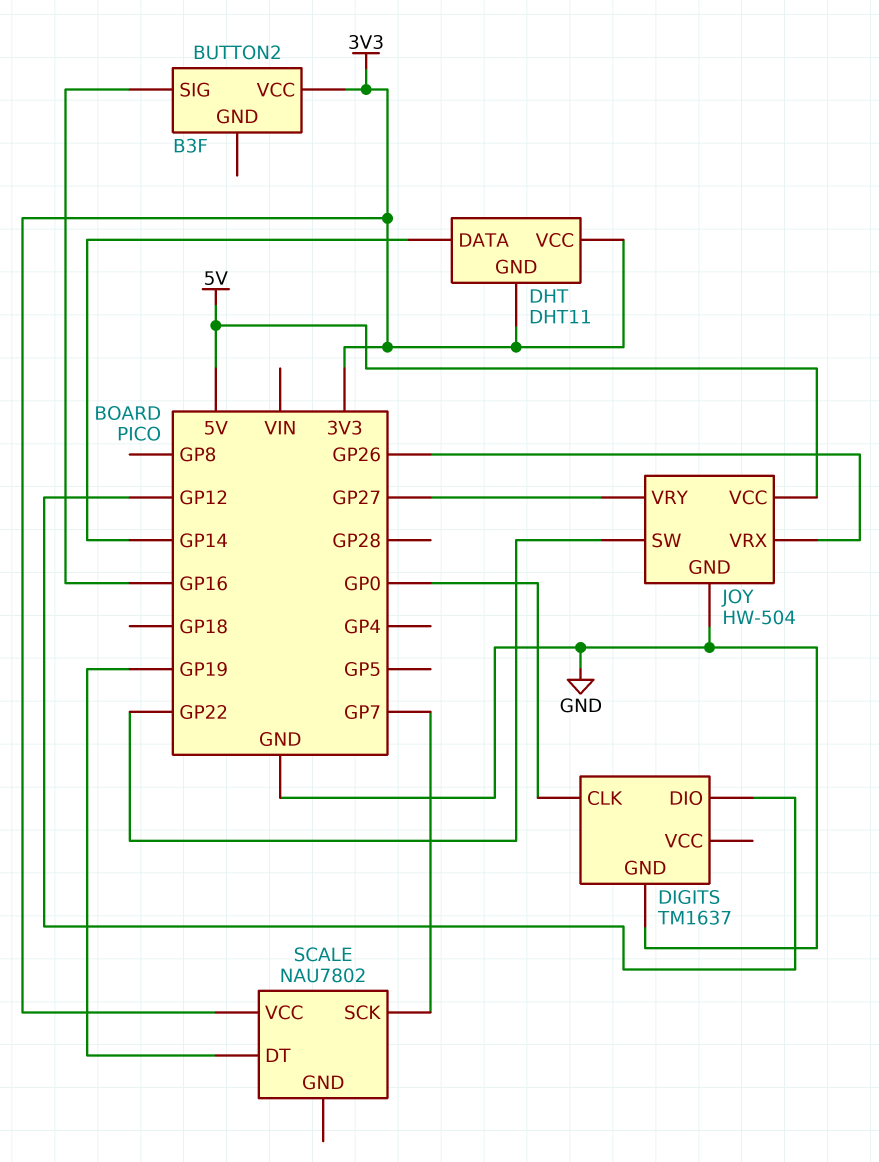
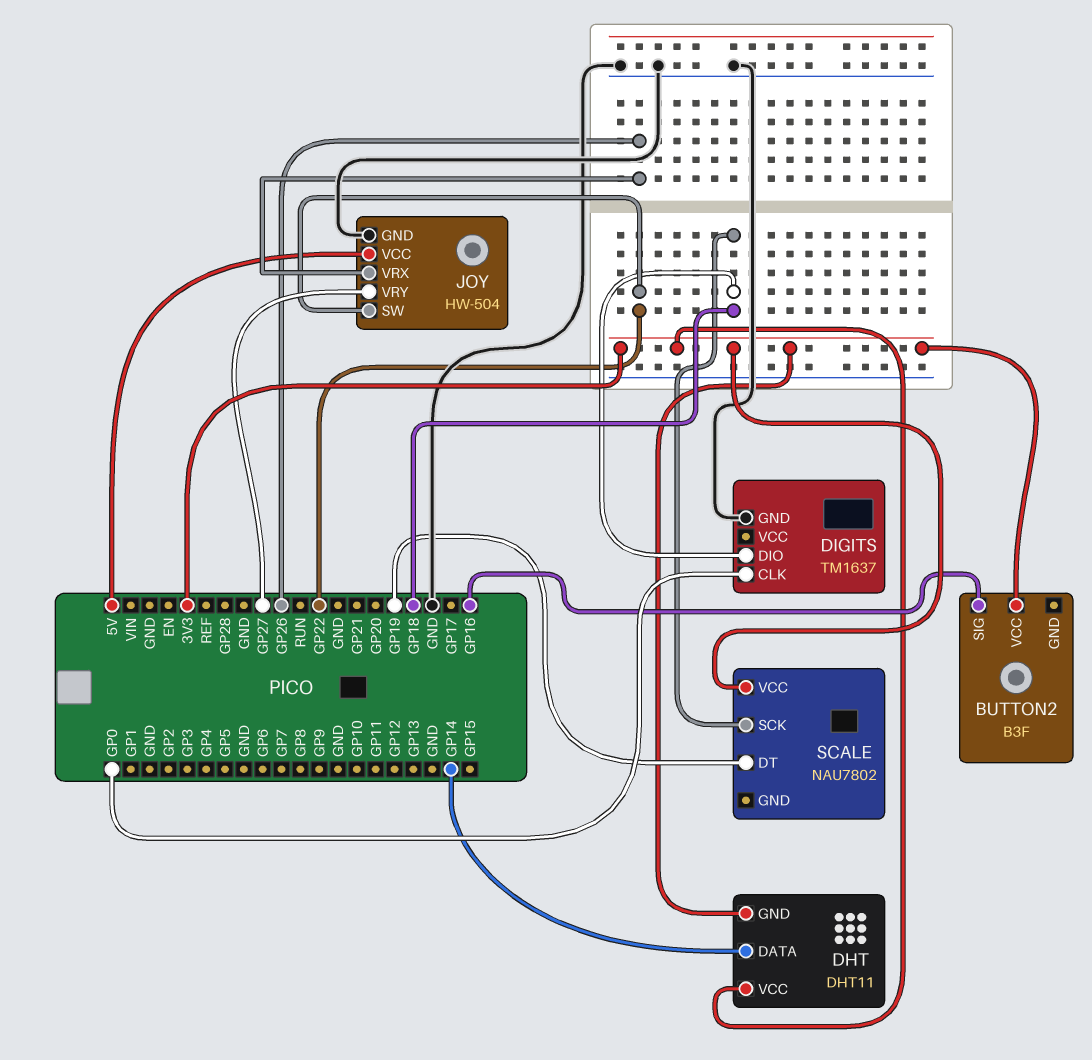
DIGITS pin DIO: GP12 -> GP18
SCALE pin SCK: GP7 -> GP18

